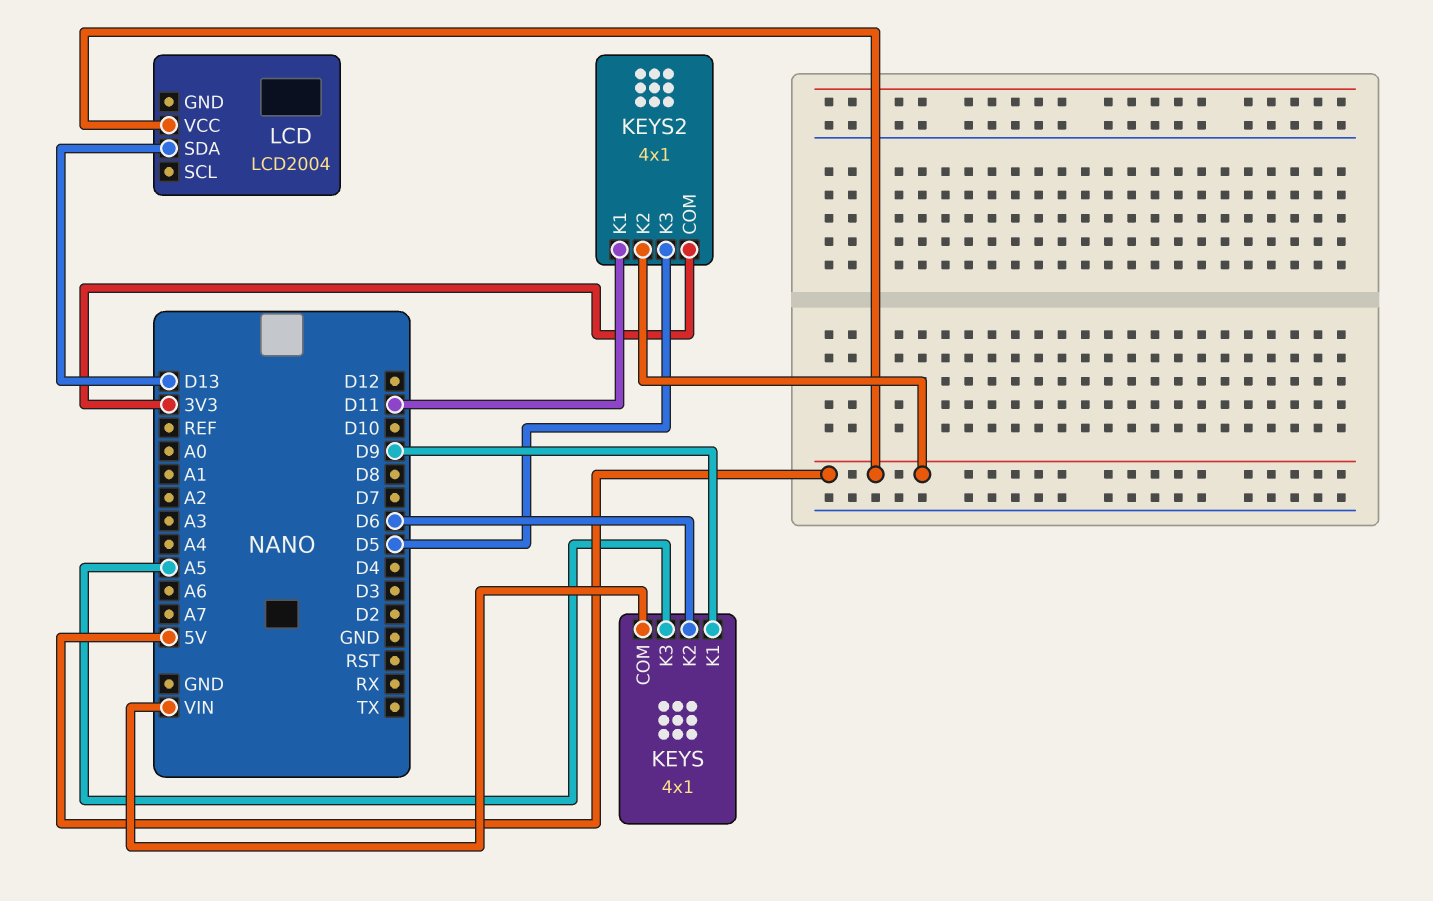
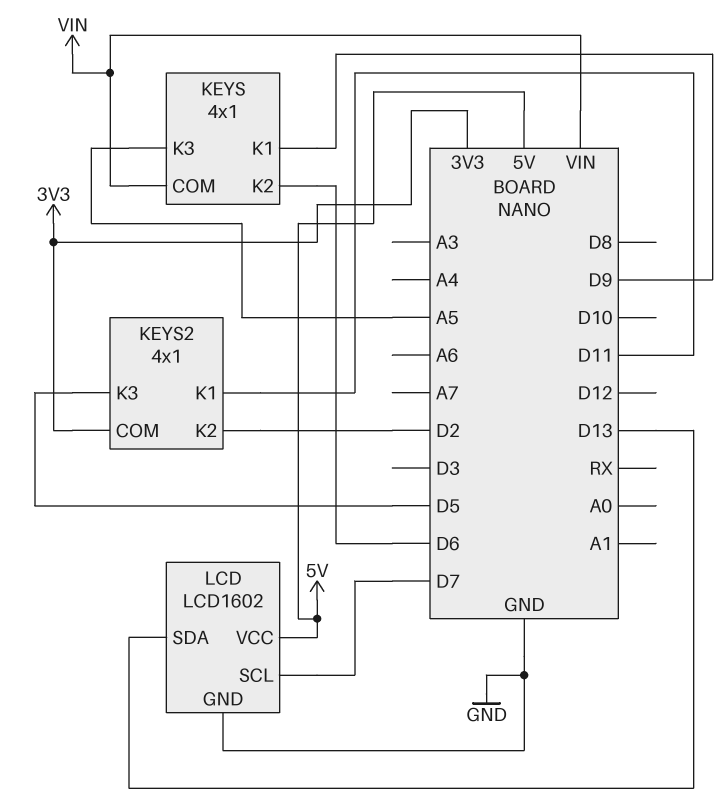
KEYS2 pin K2: 5V -> D2
LCD: LCD2004 -> LCD1602
LCD pin GND: none -> GND
LCD pin SCL: none -> D7

